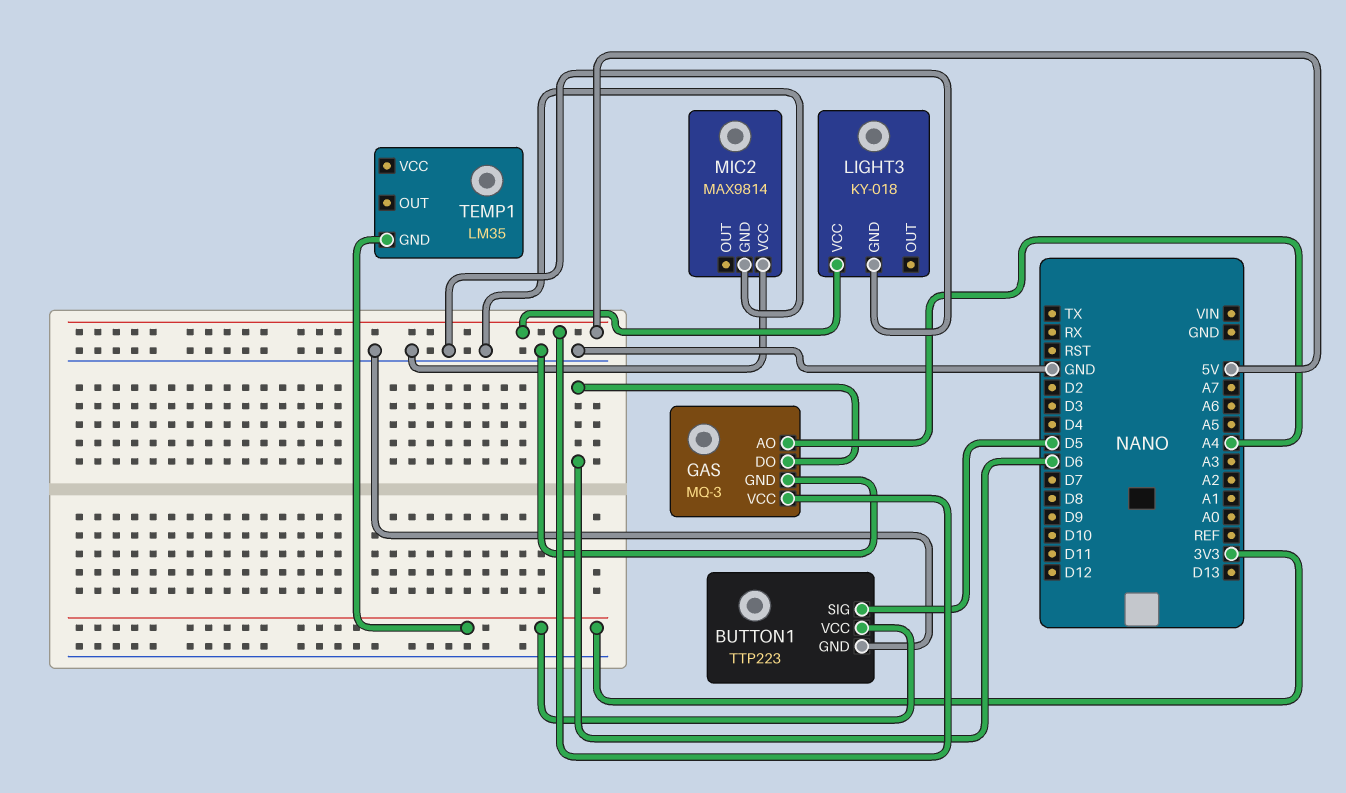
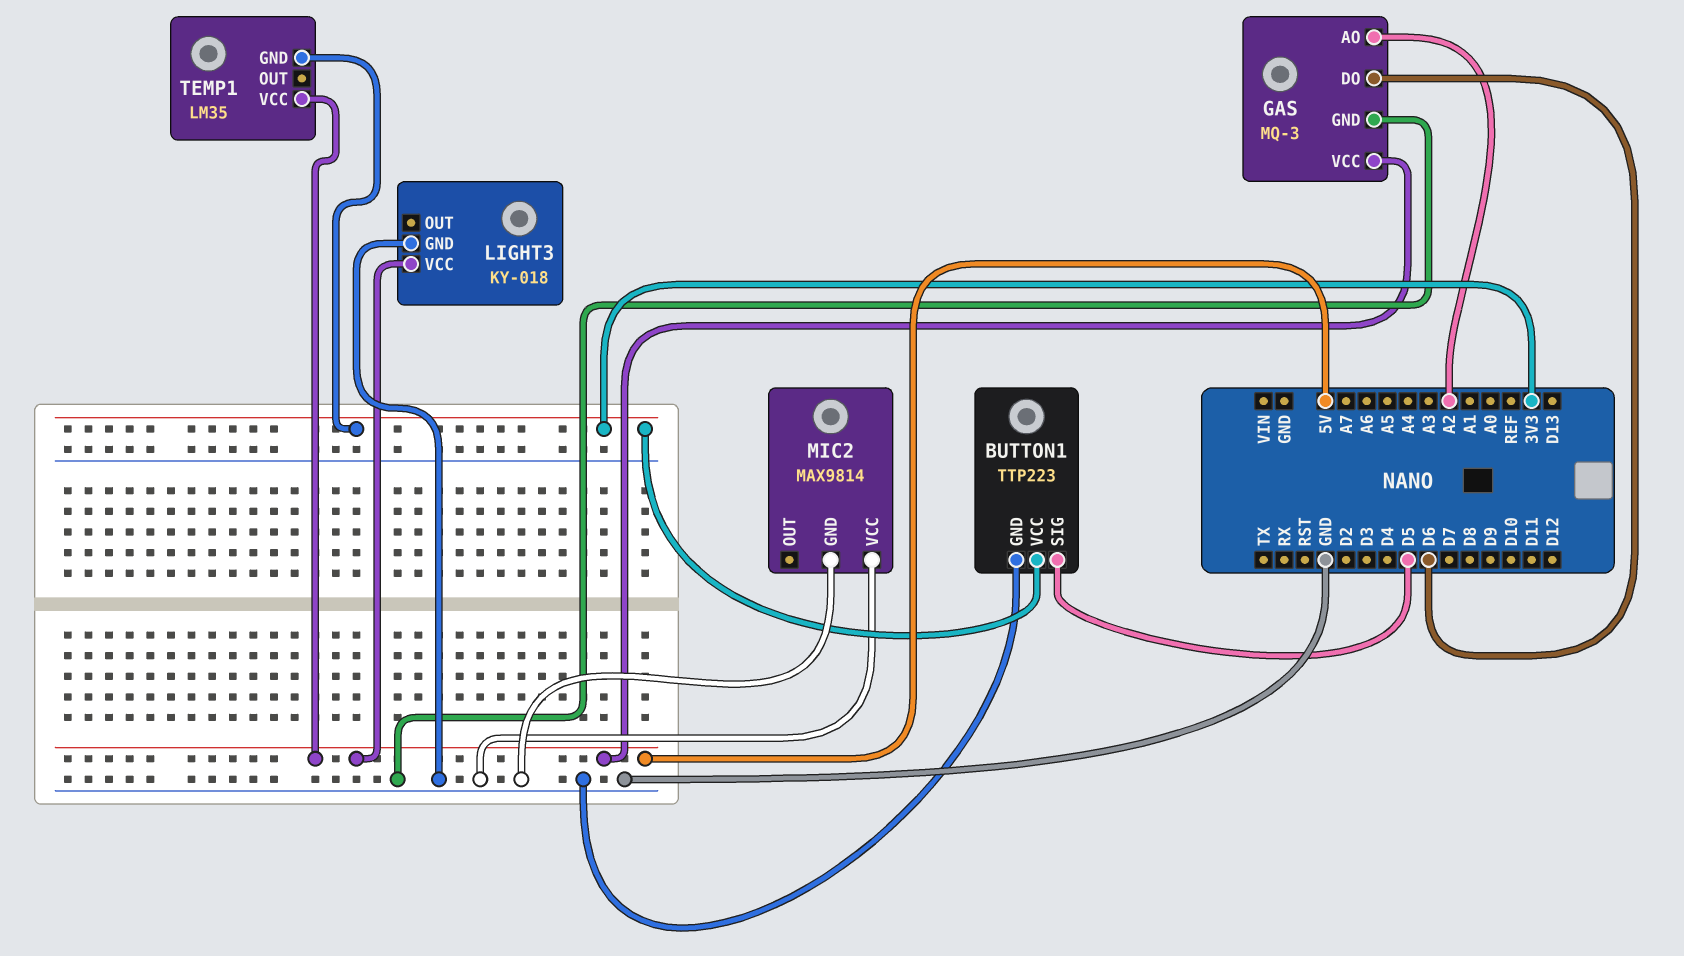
GAS pin AO: A4 -> A2
TEMP1 pin VCC: none -> 5V

